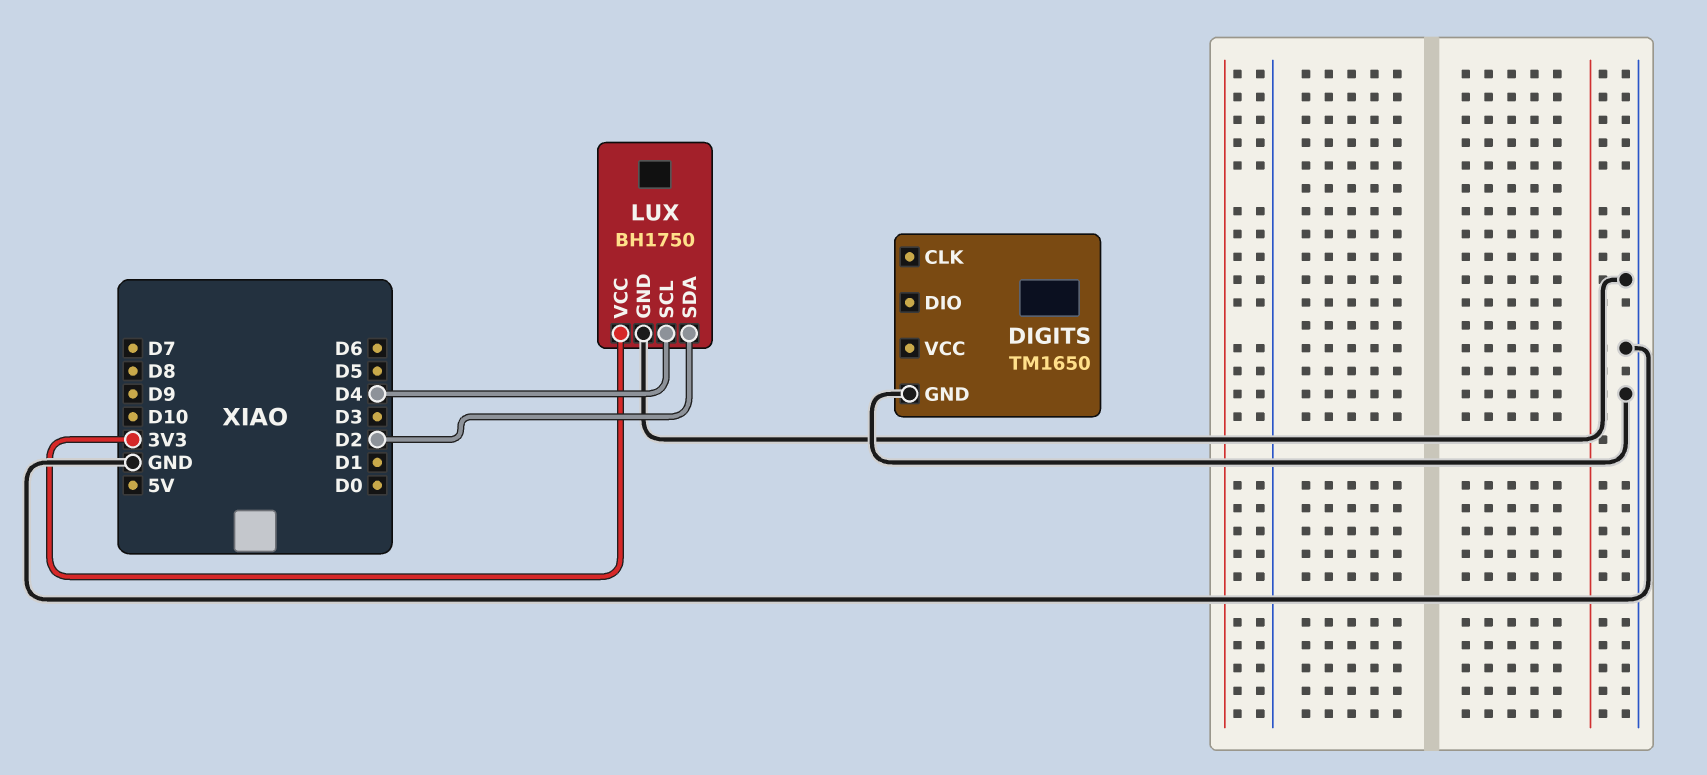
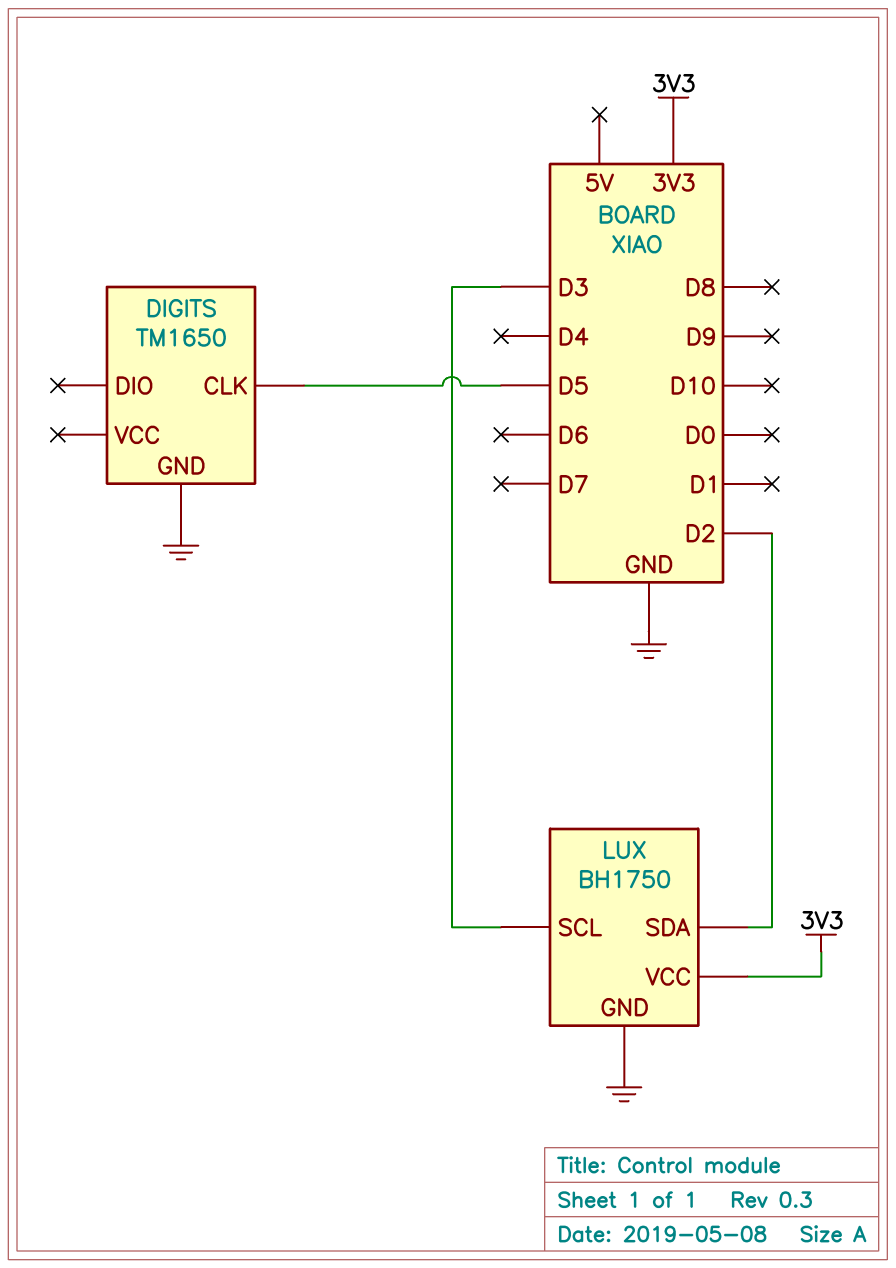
DIGITS pin CLK: none -> D5
LUX pin SCL: D4 -> D3

